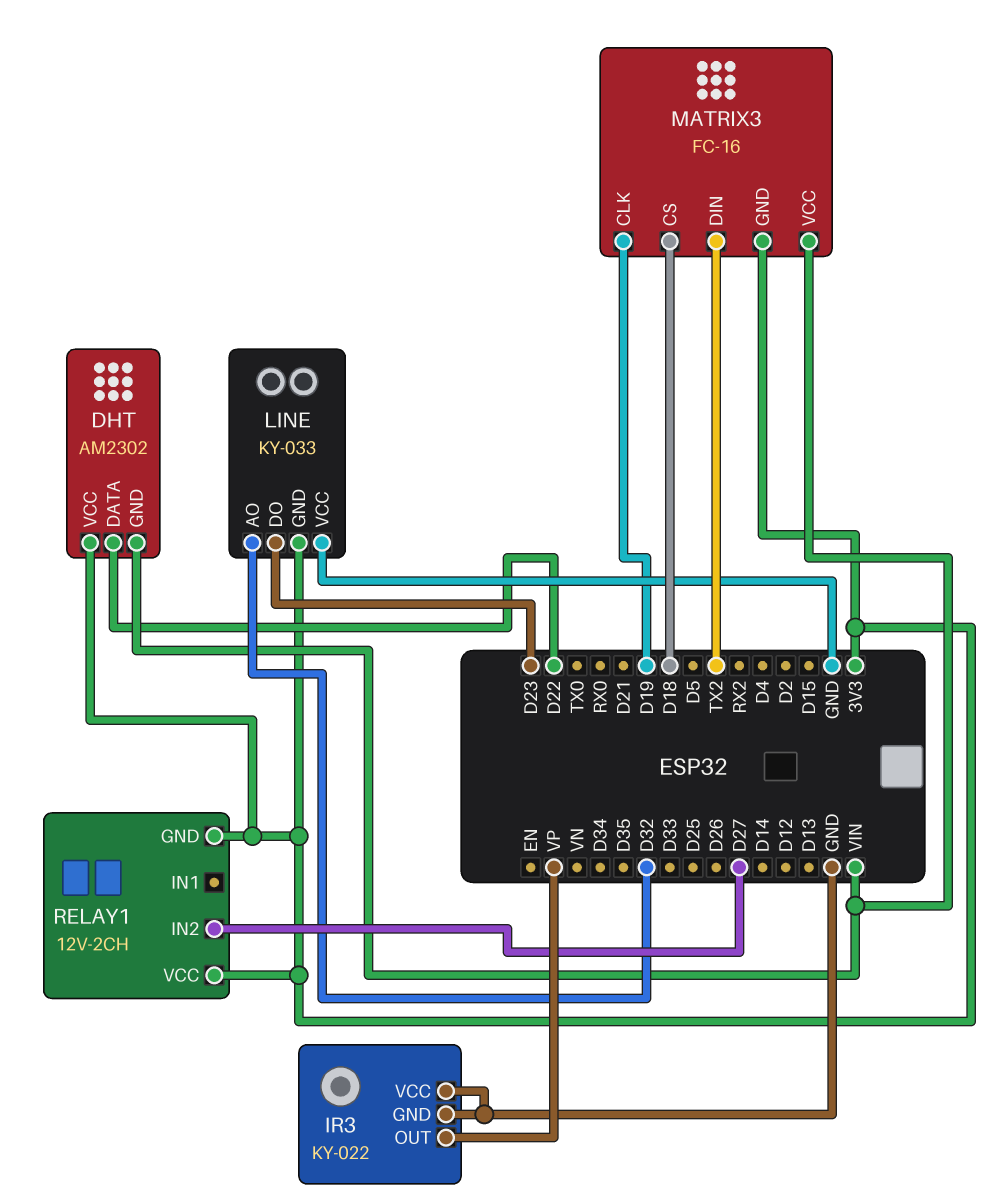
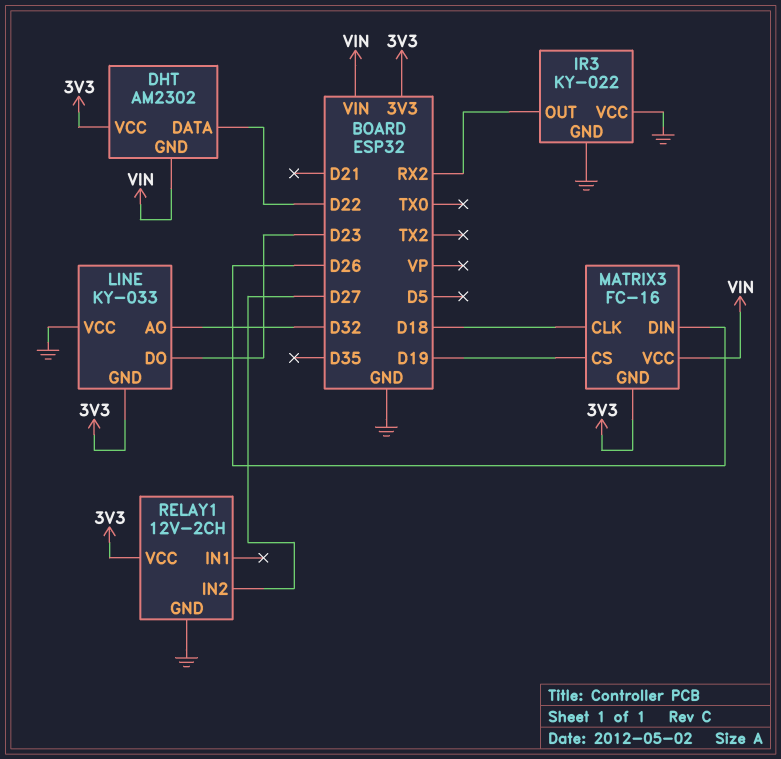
IR3 pin OUT: VP -> RX2
MATRIX3 pin CLK: D19 -> D18
MATRIX3 pin CS: D18 -> D19
MATRIX3 pin DIN: TX2 -> D26
RELAY1 pin GND: 3V3 -> GND

